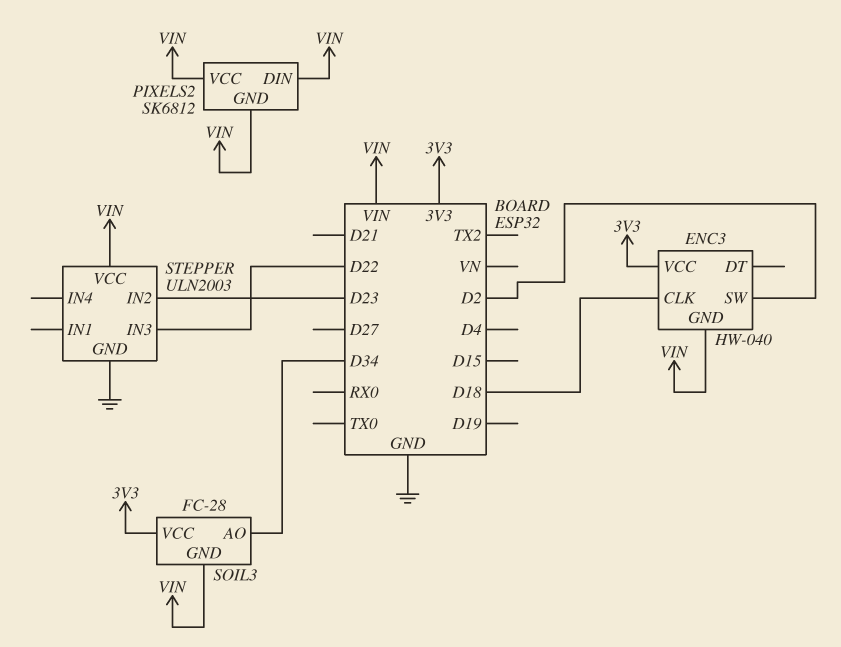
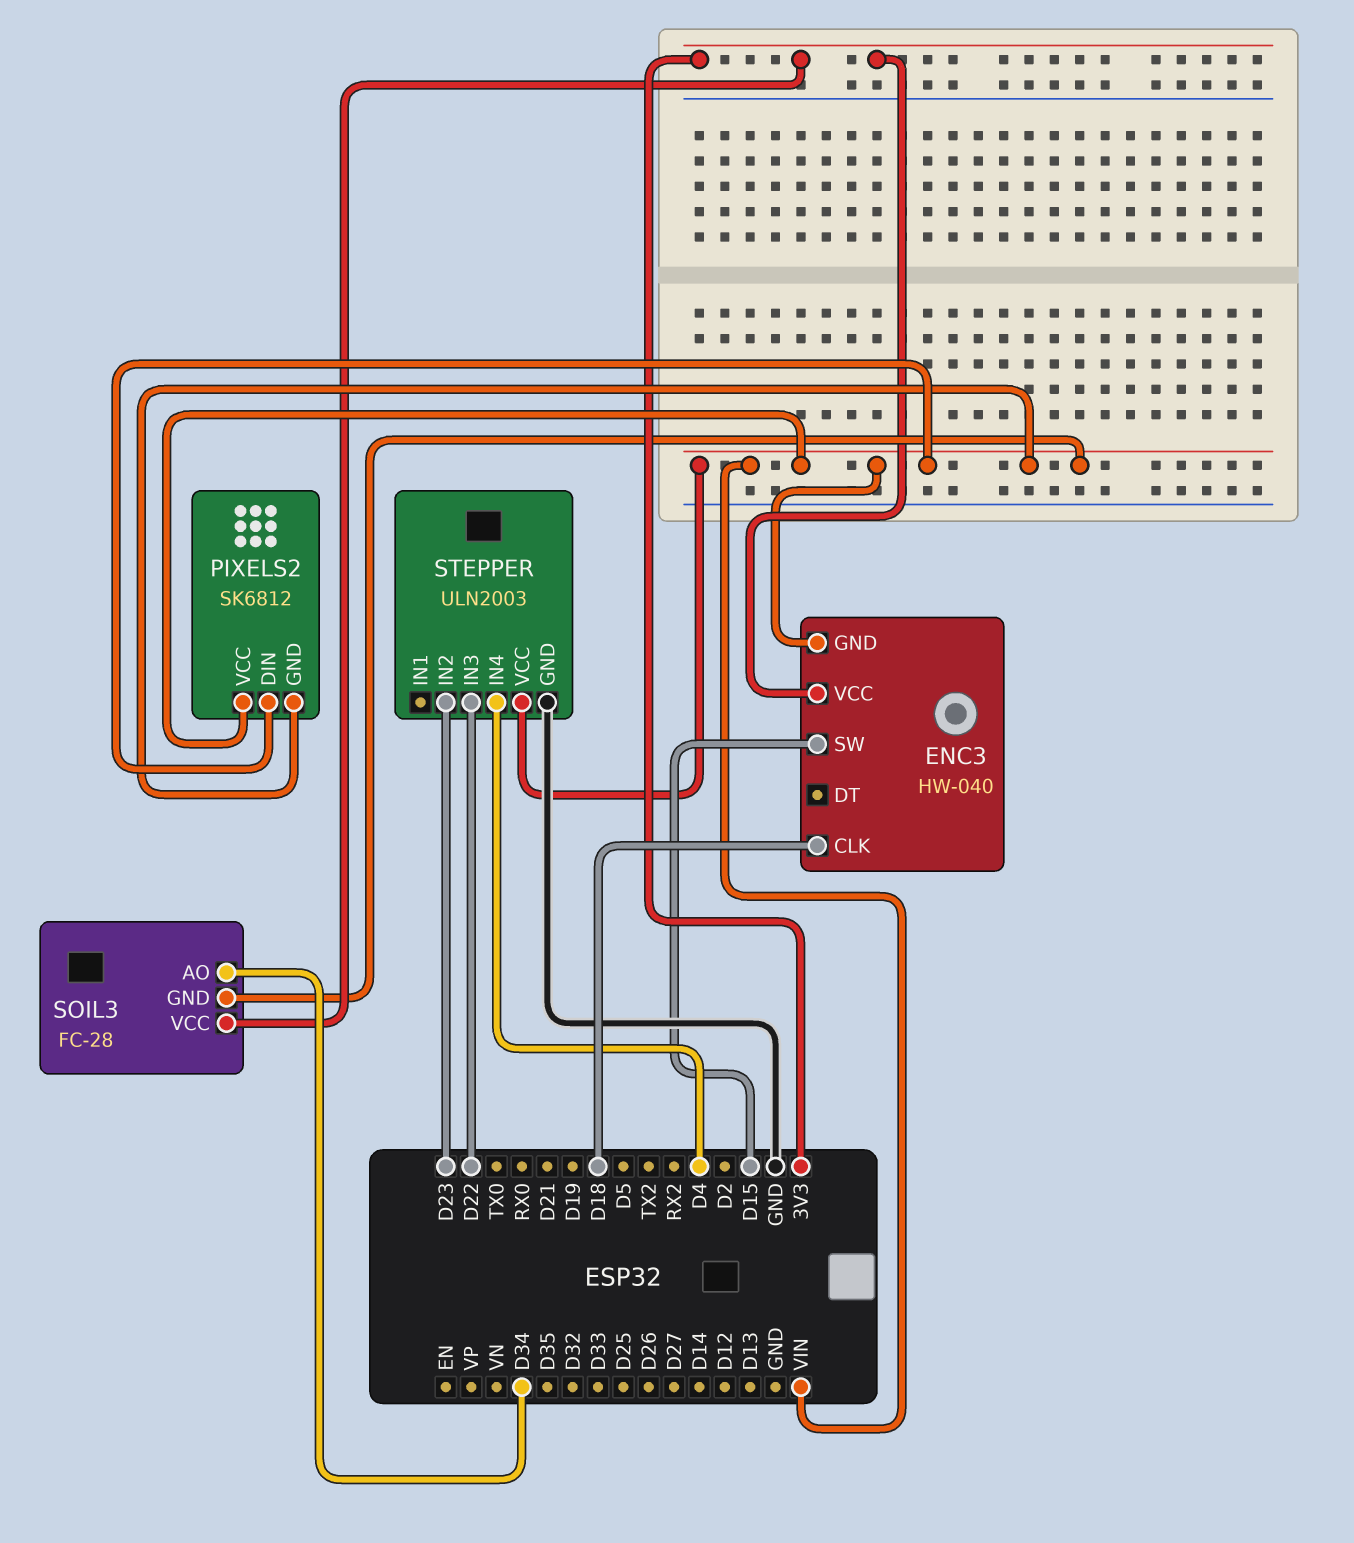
ENC3 pin SW: D2 -> D15
STEPPER pin IN4: none -> D4

